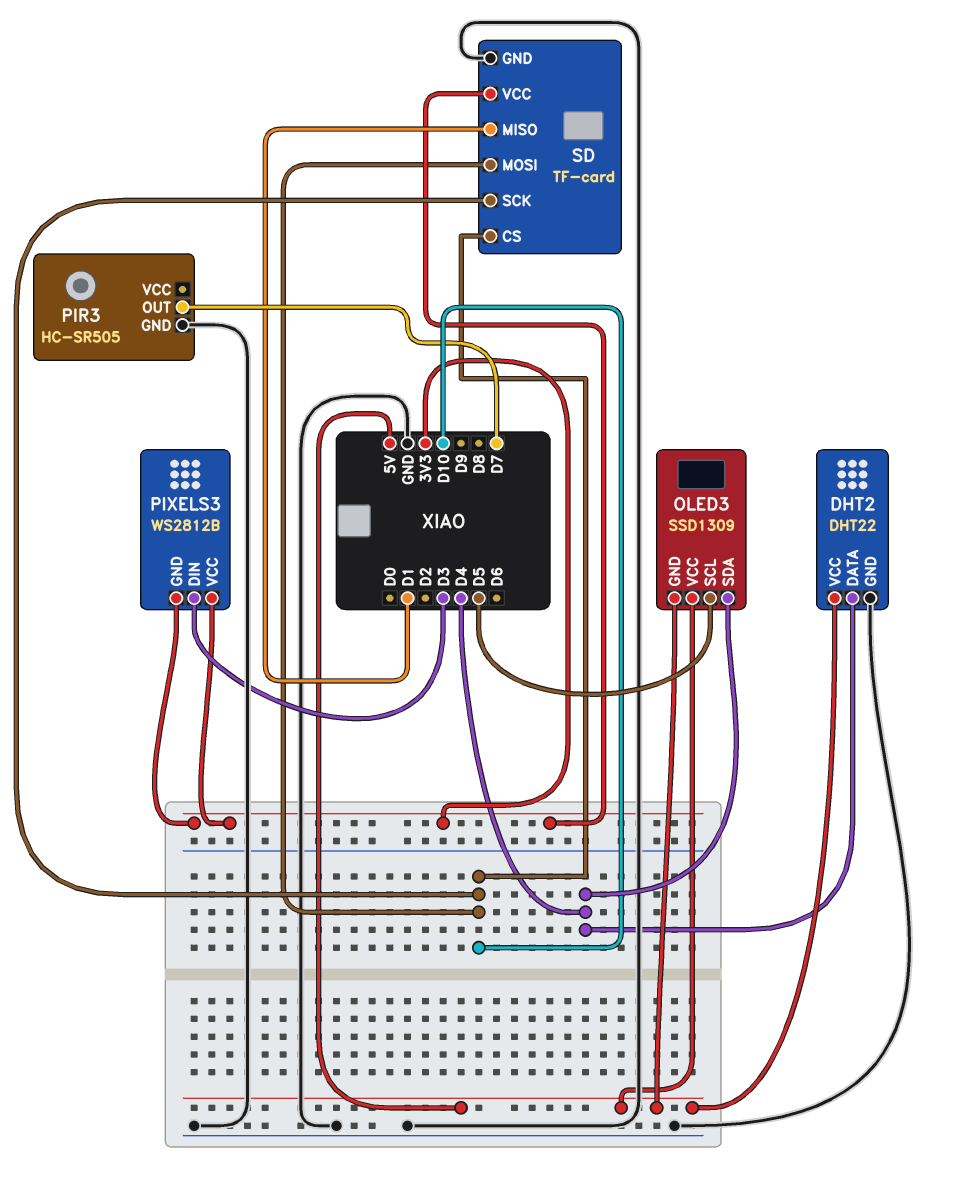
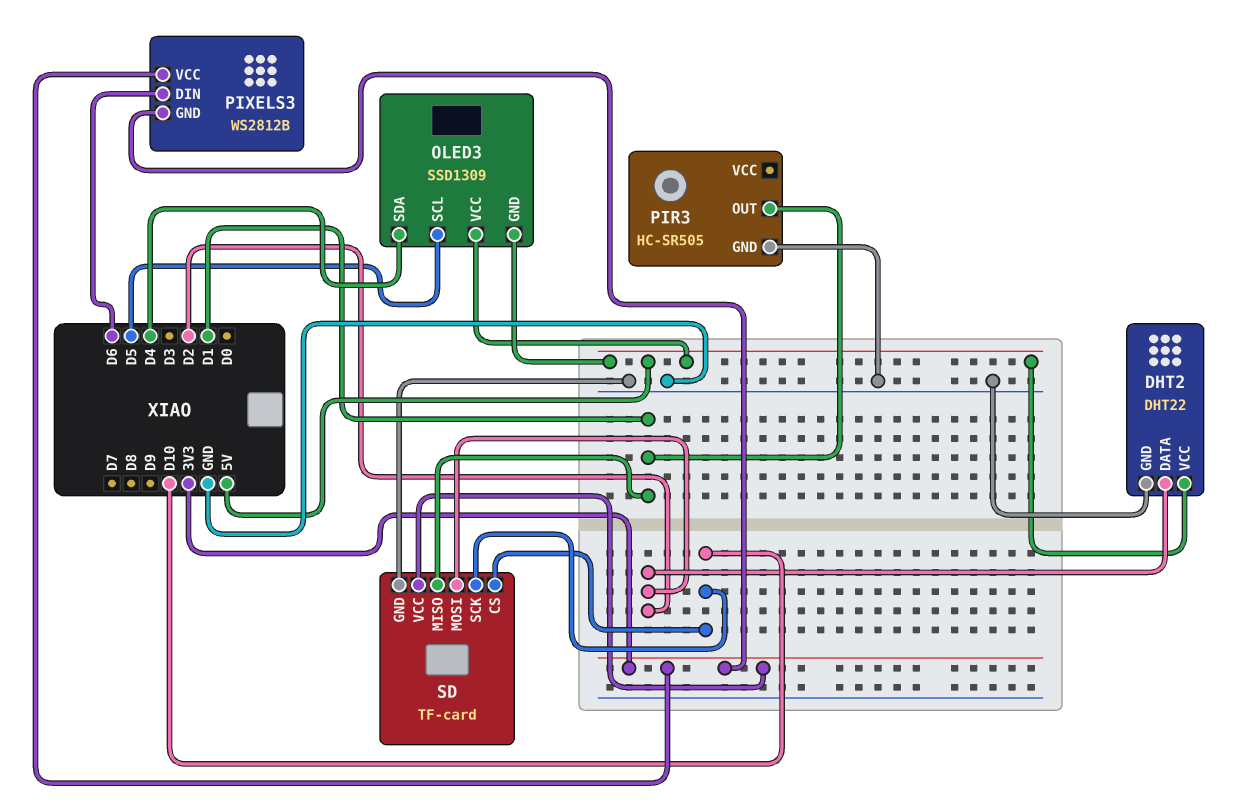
DHT2 pin DATA: D4 -> D2
PIR3 pin OUT: D7 -> D1
PIXELS3 pin DIN: D3 -> D6
SD pin MOSI: D10 -> D2

